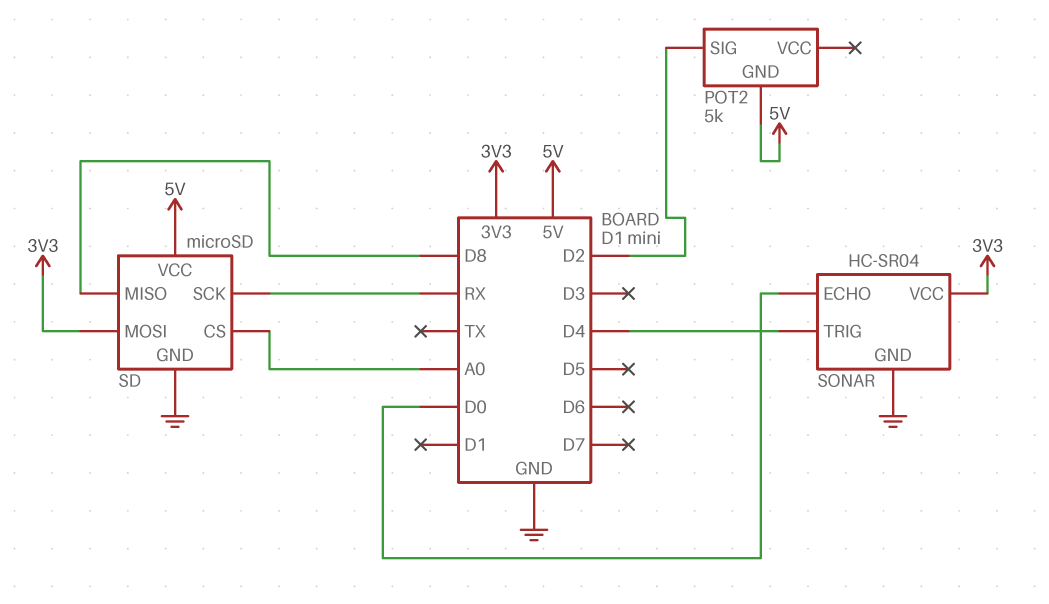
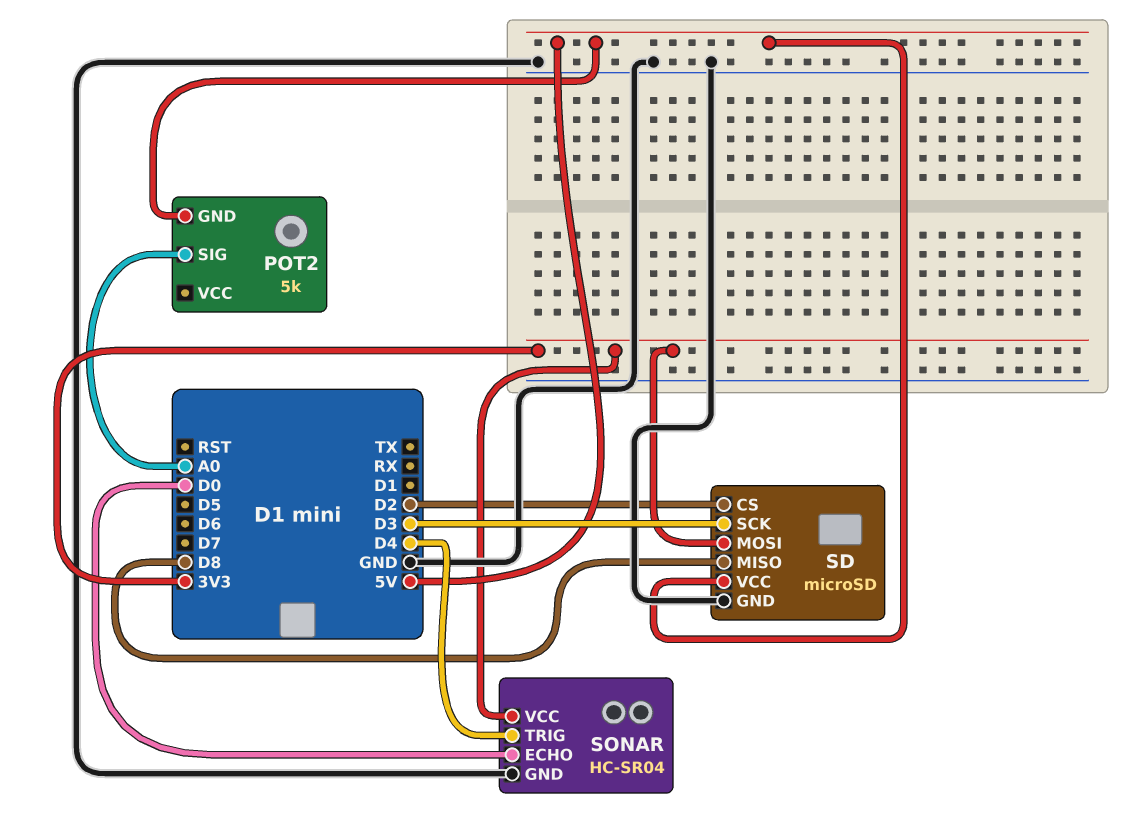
POT2 pin SIG: D2 -> A0
SD pin CS: A0 -> D2
SD pin SCK: RX -> D3

